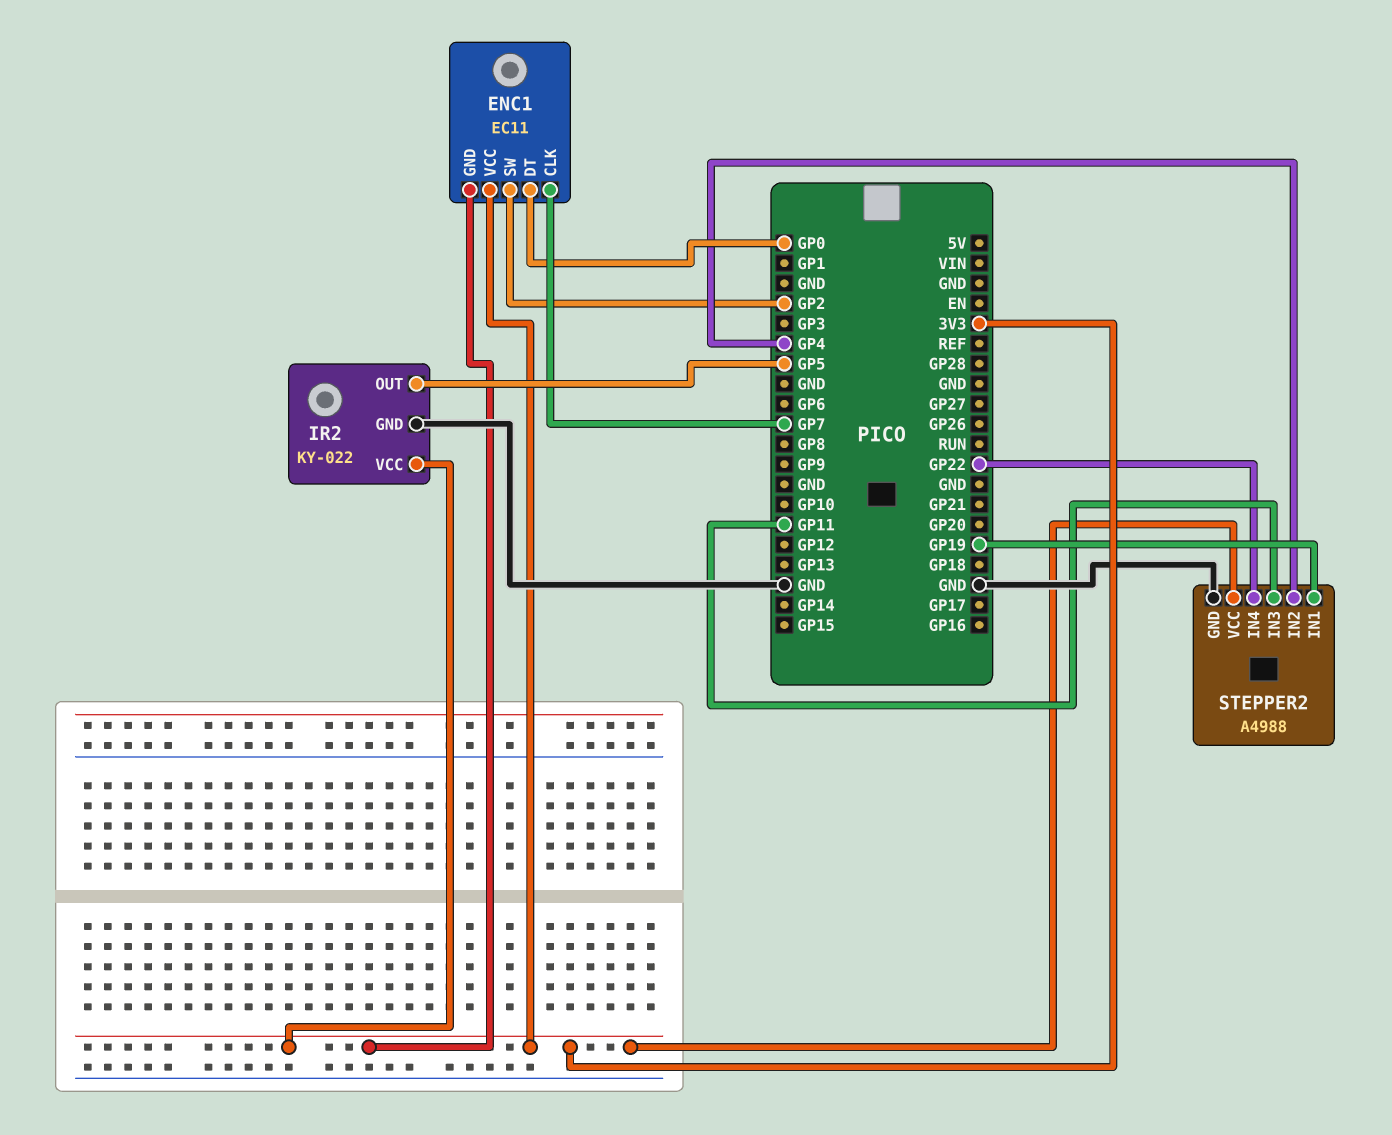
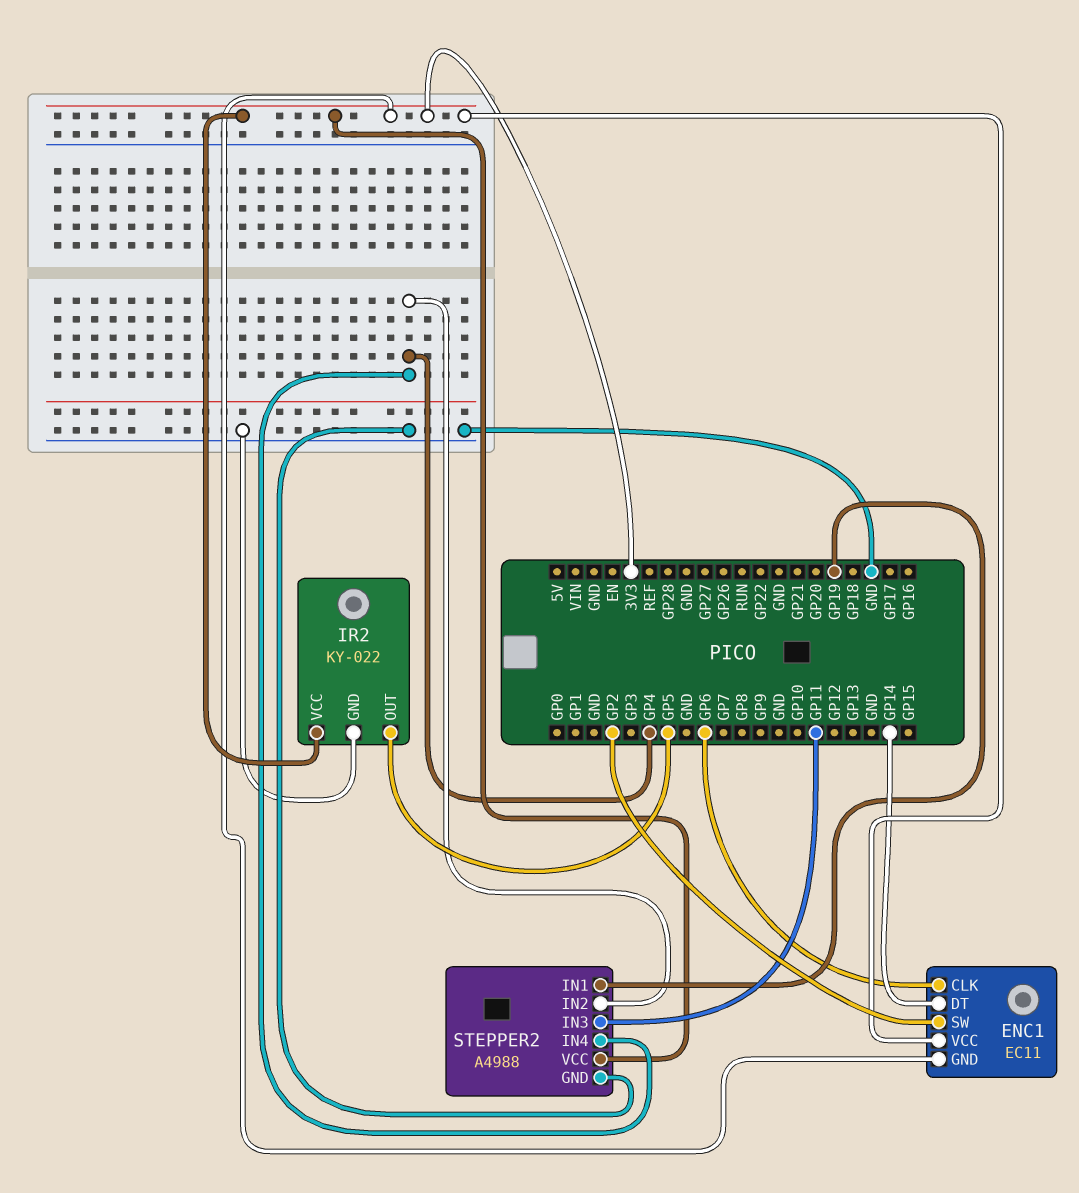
ENC1 pin CLK: GP7 -> GP6
ENC1 pin DT: GP0 -> GP14
STEPPER2 pin IN4: GP22 -> GP4

